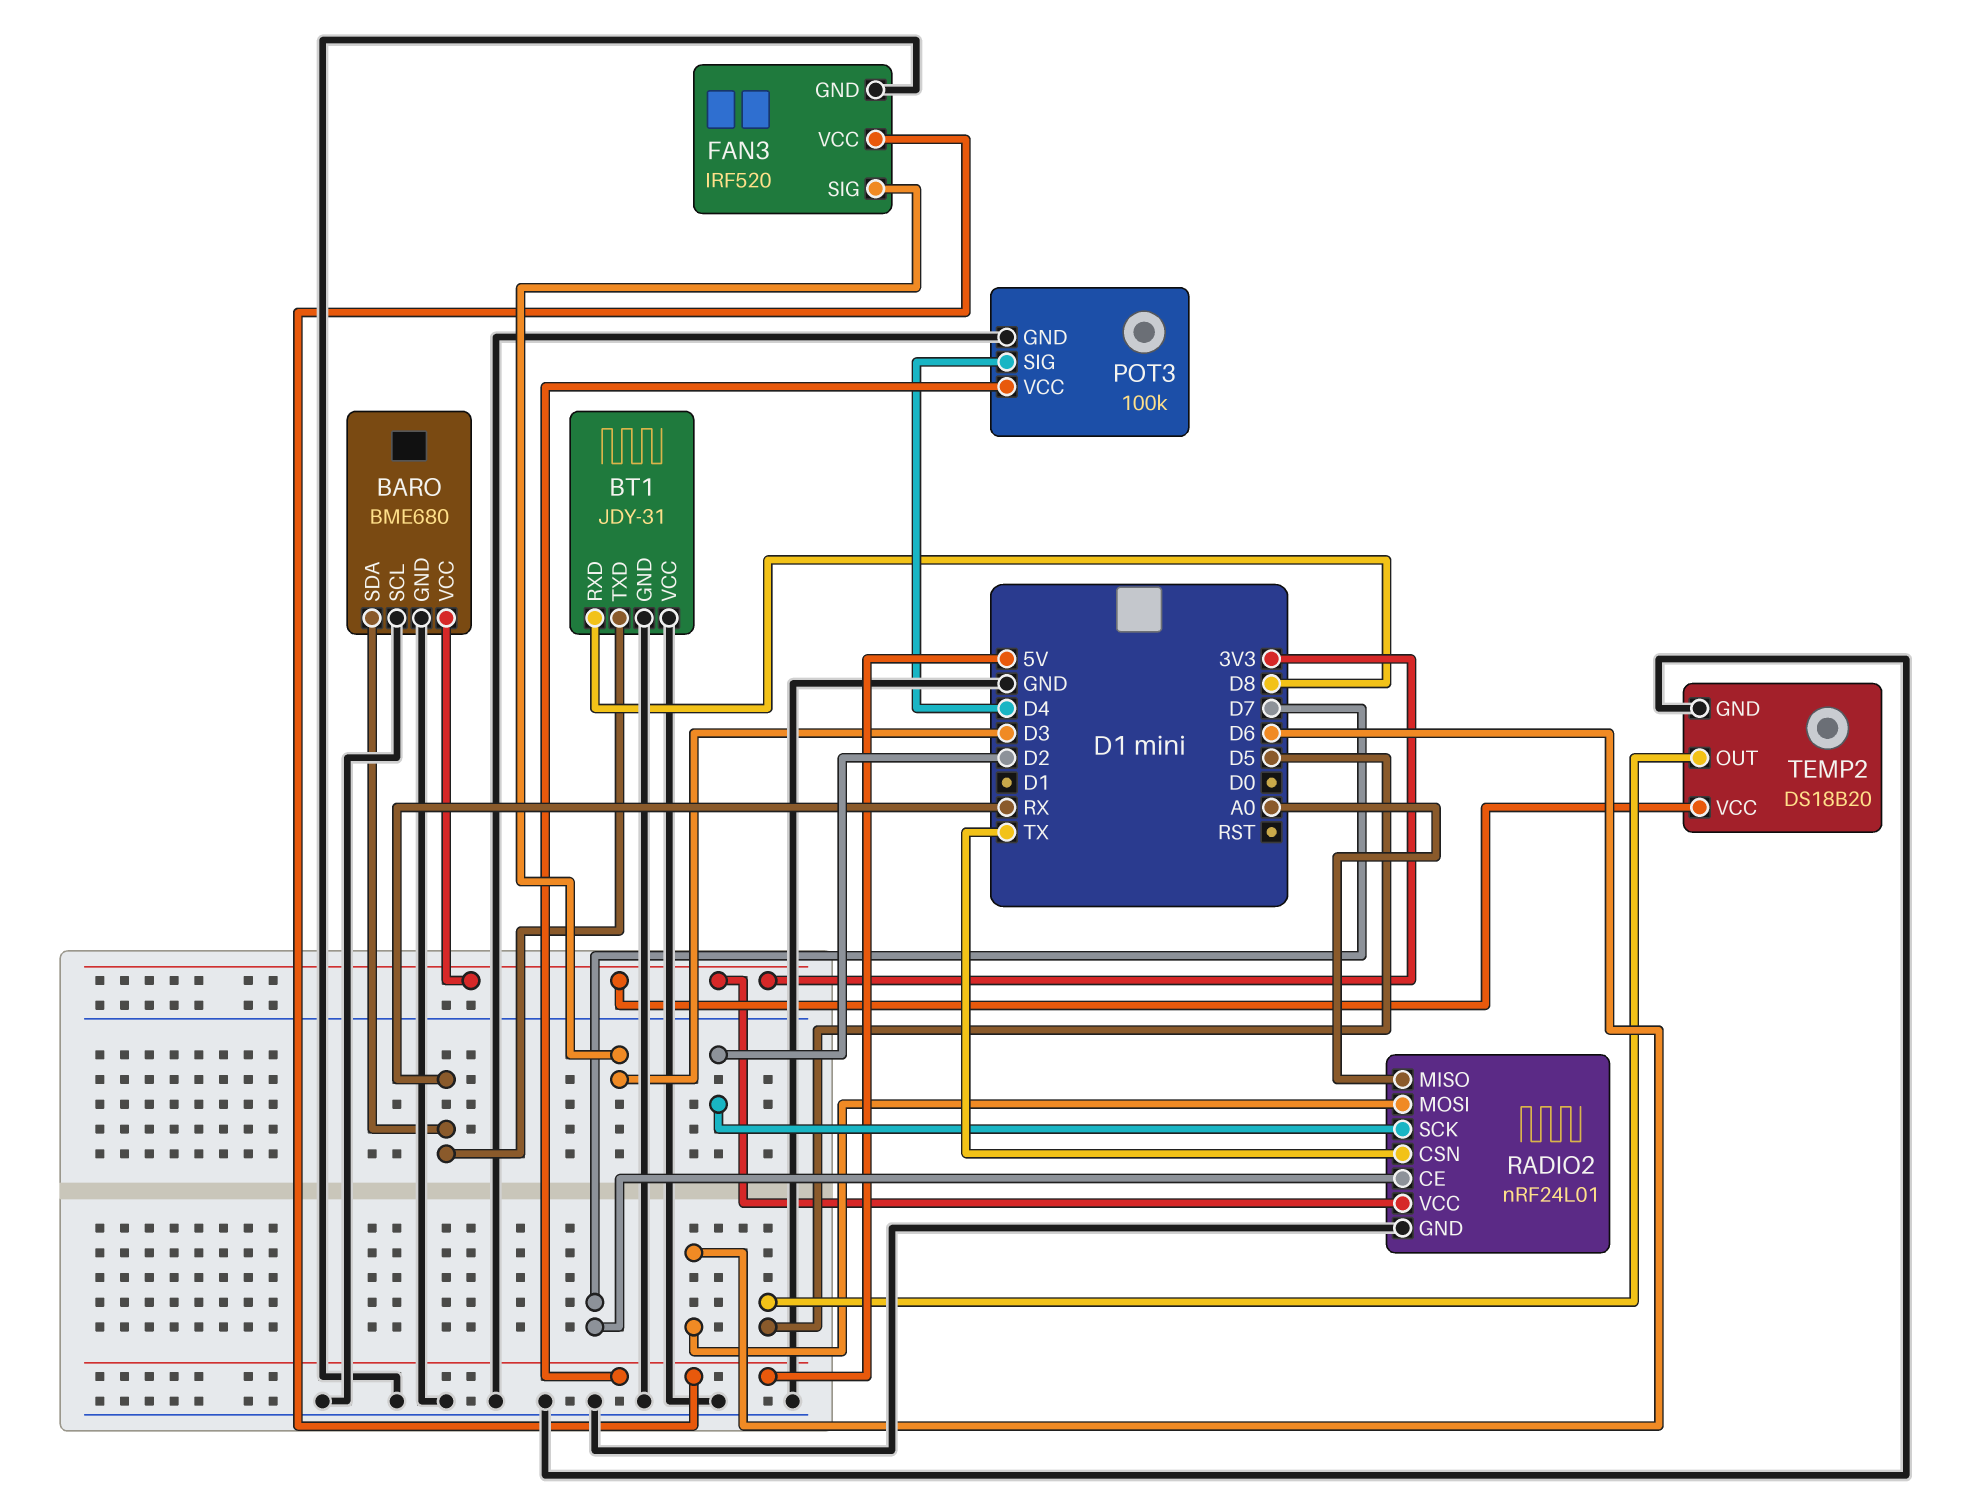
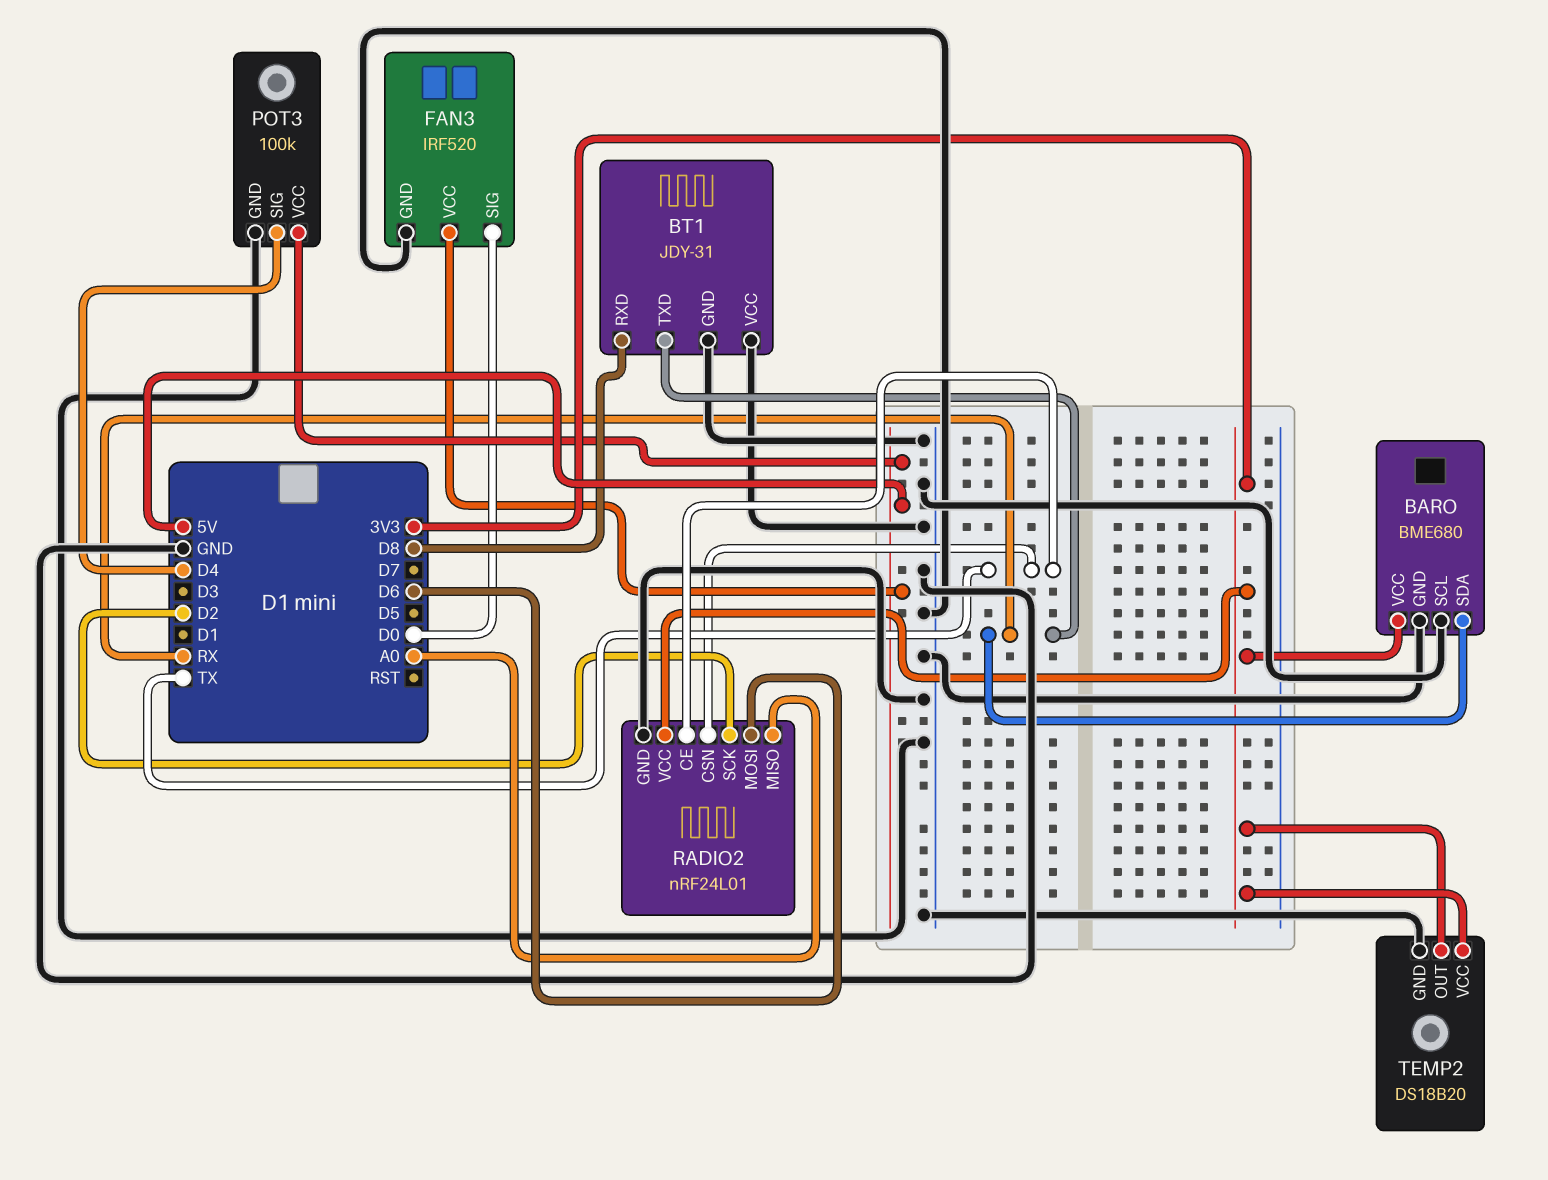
FAN3 pin SIG: D3 -> D0
RADIO2 pin CE: D7 -> TX
TEMP2 pin OUT: D5 -> 3V3

